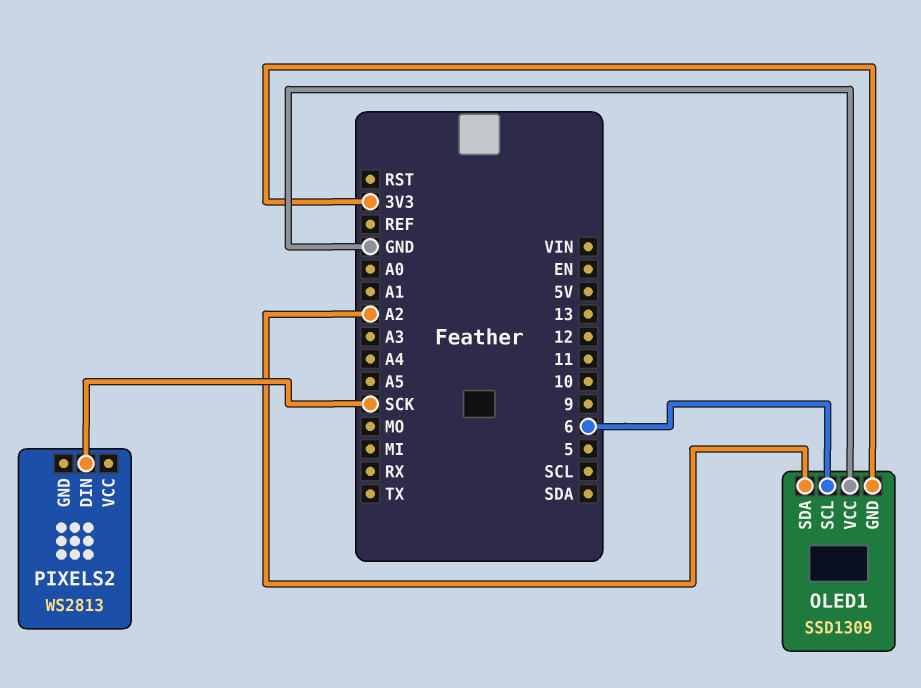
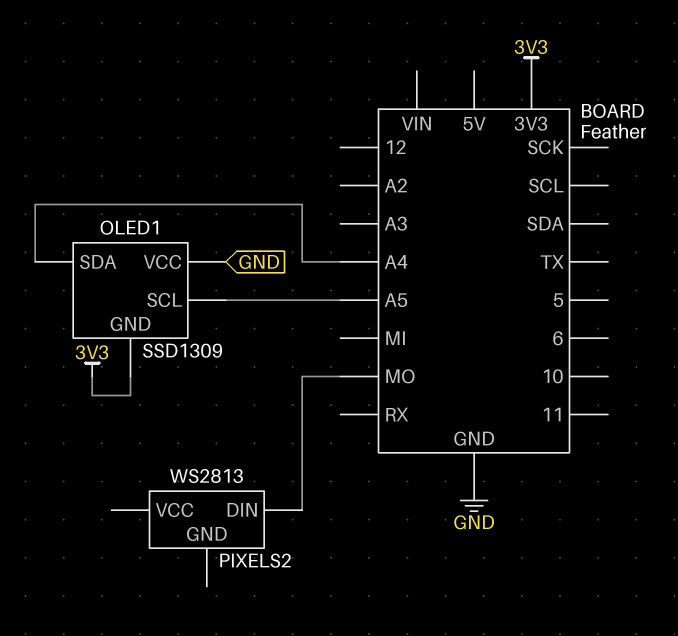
OLED1 pin SCL: 6 -> A5
OLED1 pin SDA: A2 -> A4
PIXELS2 pin DIN: SCK -> MO

